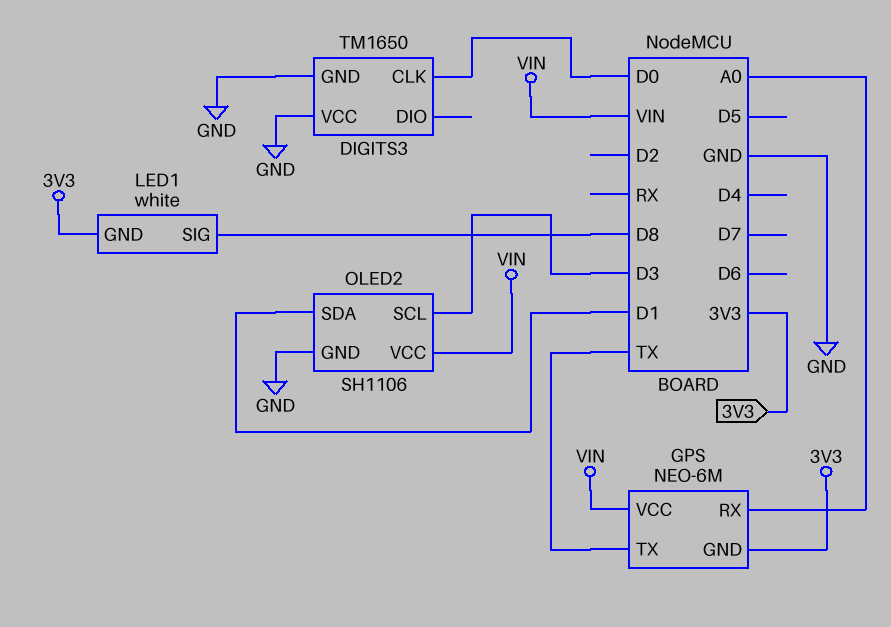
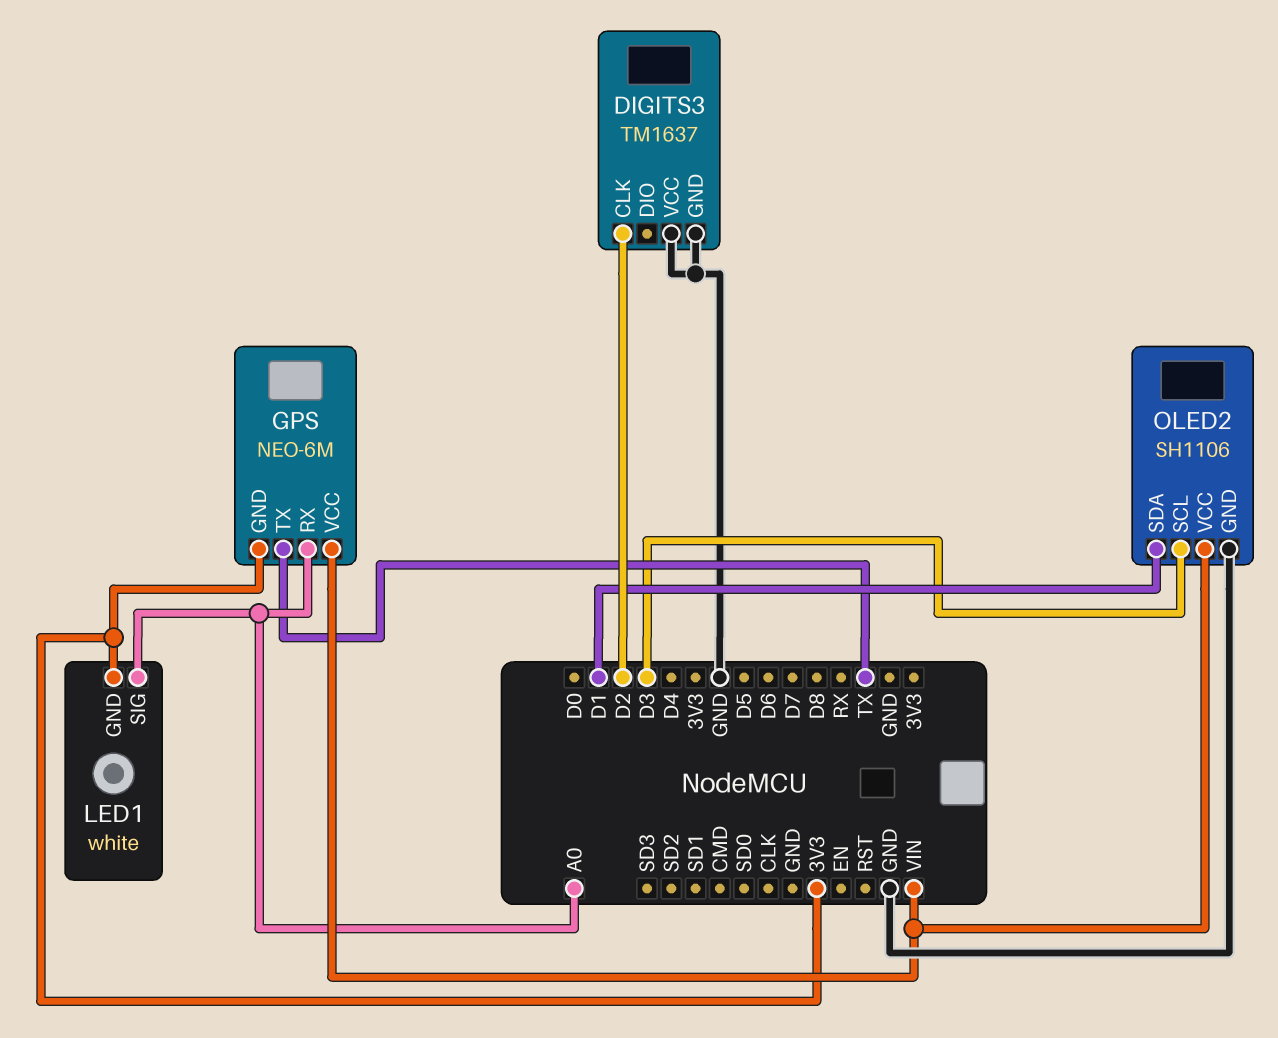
DIGITS3: TM1650 -> TM1637
DIGITS3 pin CLK: D0 -> D2
LED1 pin SIG: D8 -> A0

